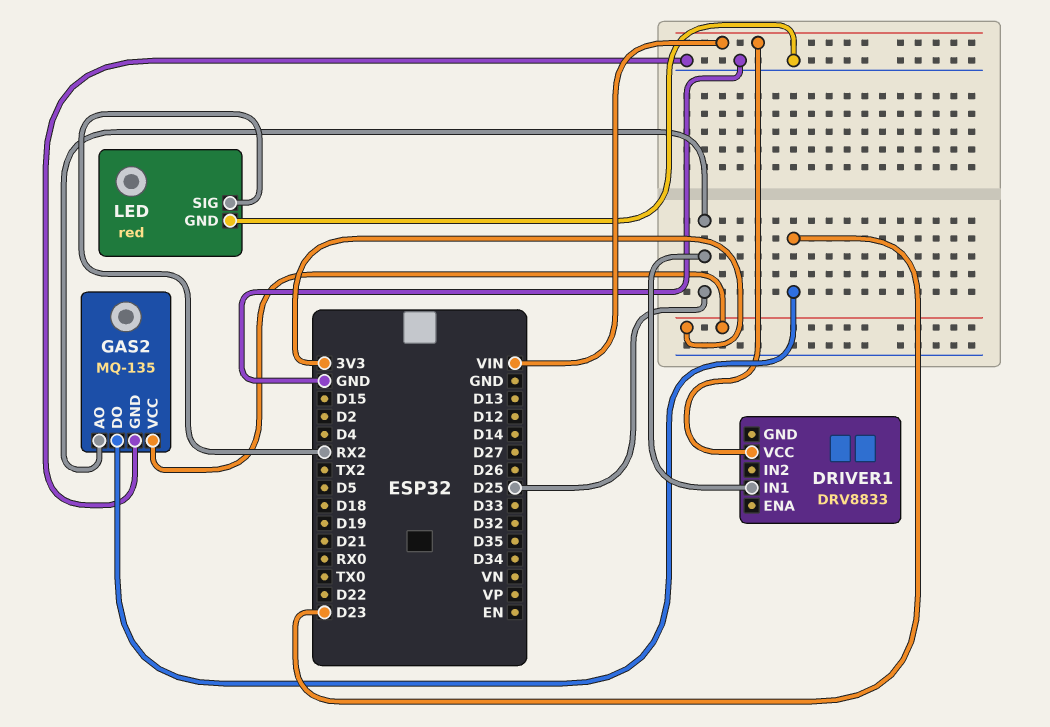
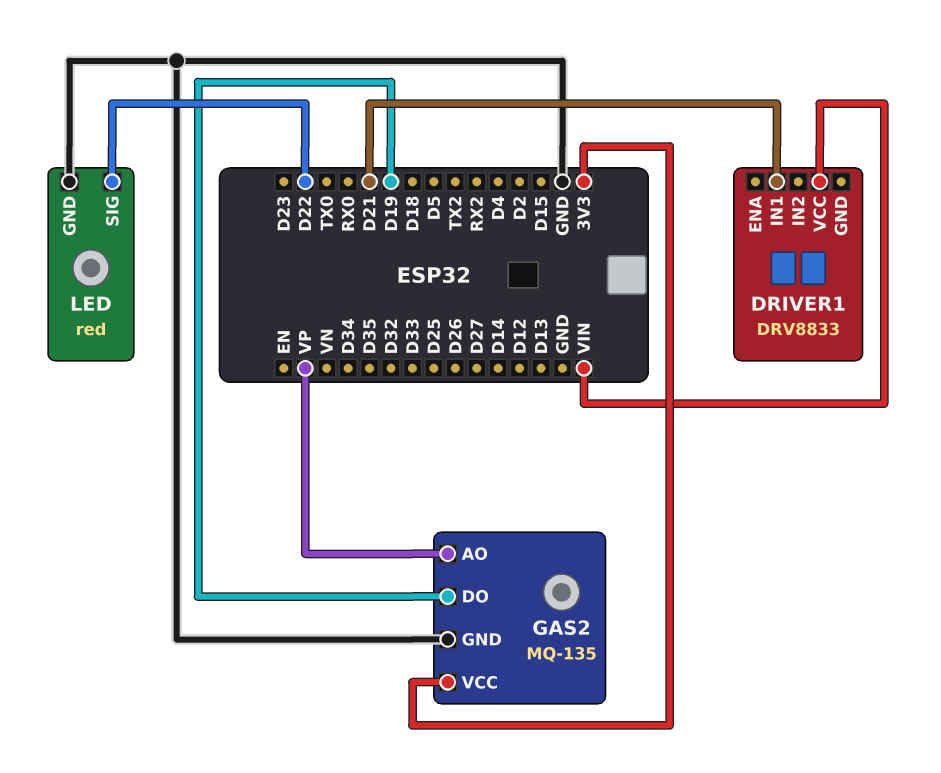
DRIVER1 pin IN1: D25 -> D21
GAS2 pin AO: D25 -> VP
GAS2 pin DO: D23 -> D19
LED pin SIG: RX2 -> D22

